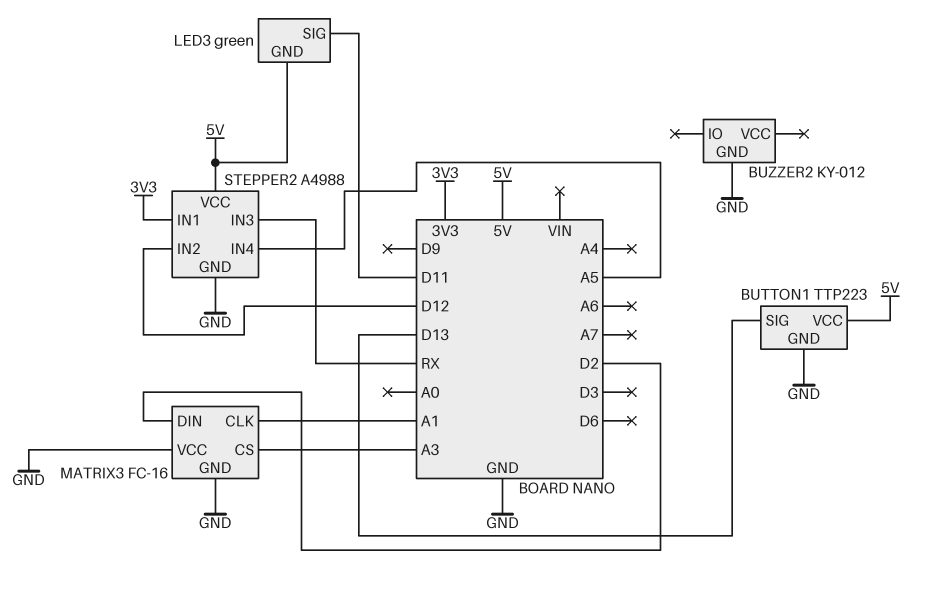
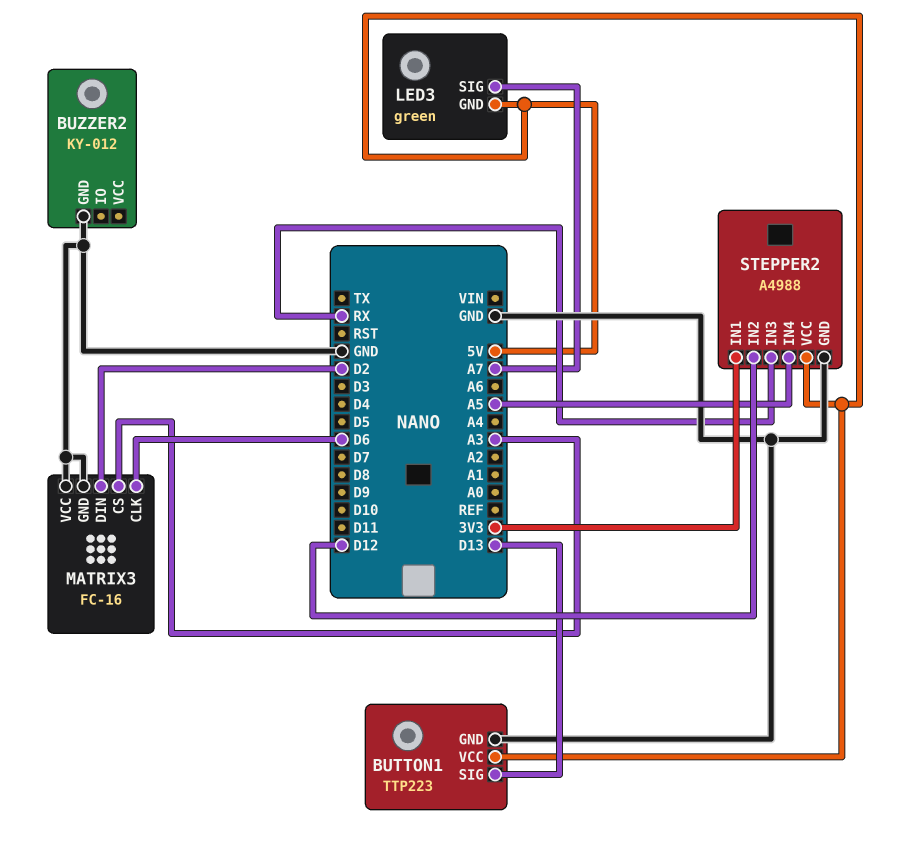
LED3 pin SIG: D11 -> A7
MATRIX3 pin CLK: A1 -> D6

